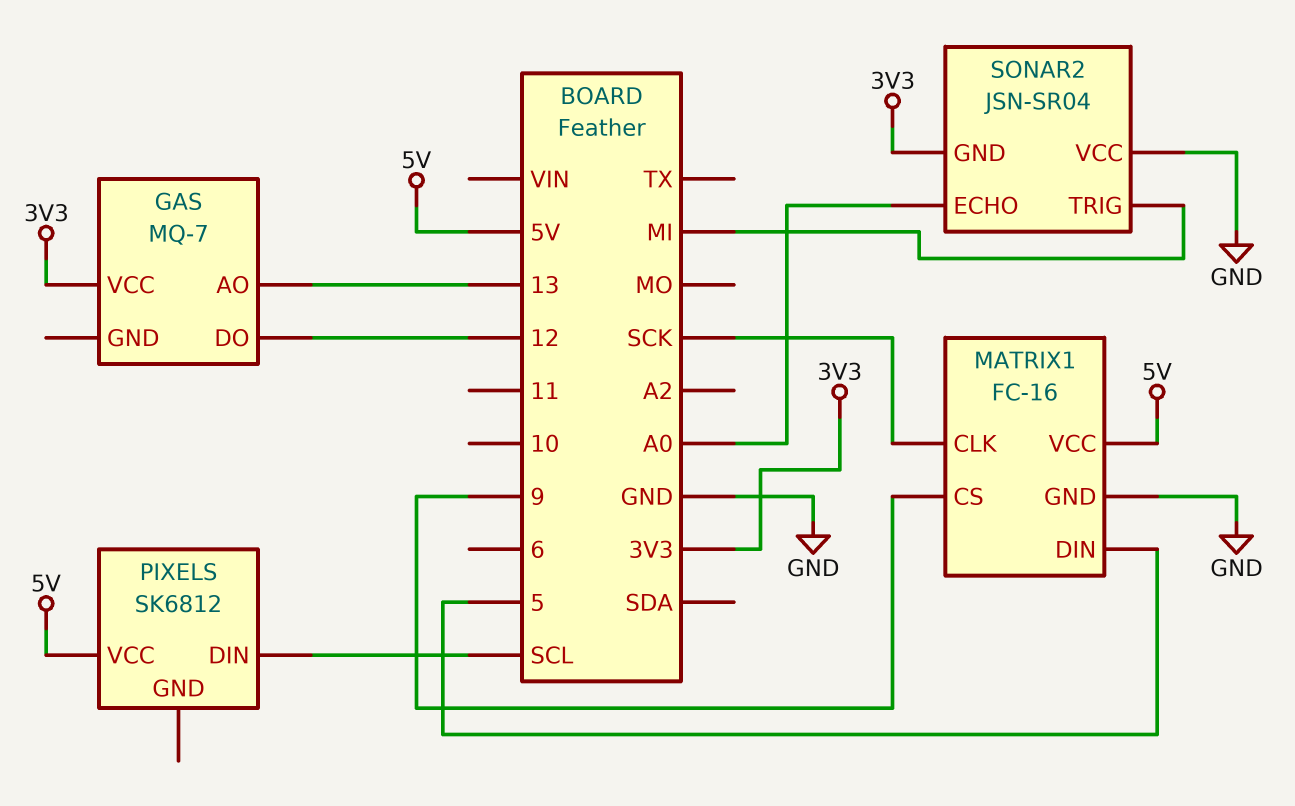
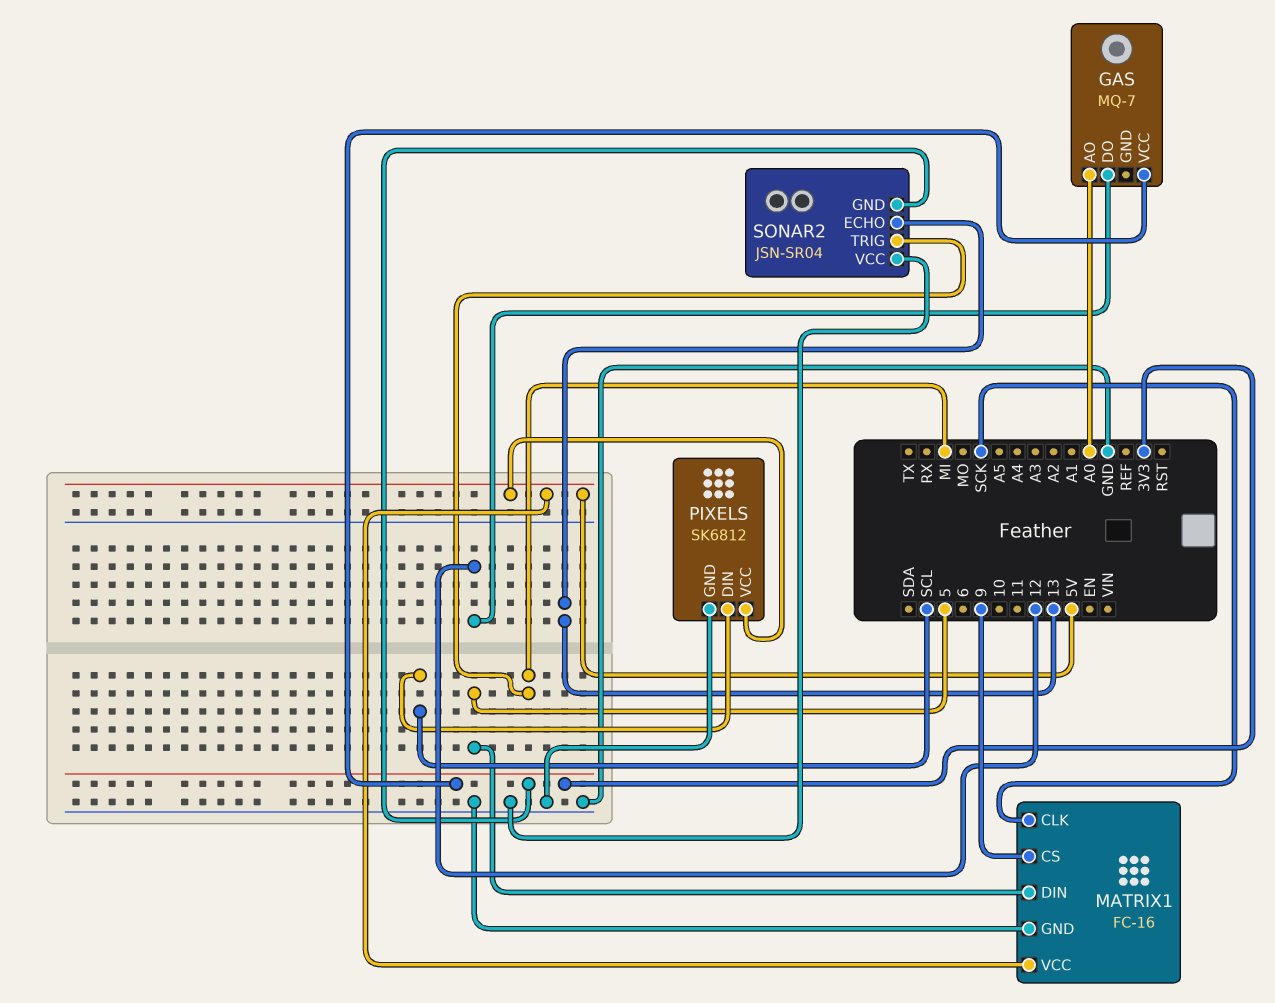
GAS pin AO: 13 -> A0
PIXELS pin GND: none -> GND
SONAR2 pin ECHO: A0 -> 13

